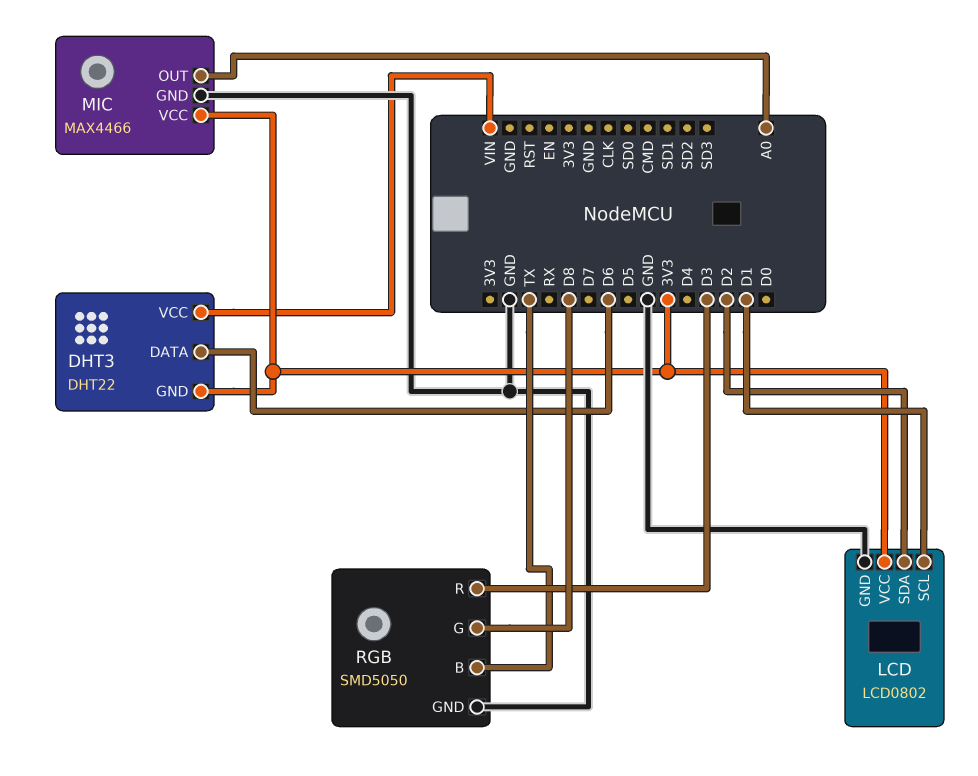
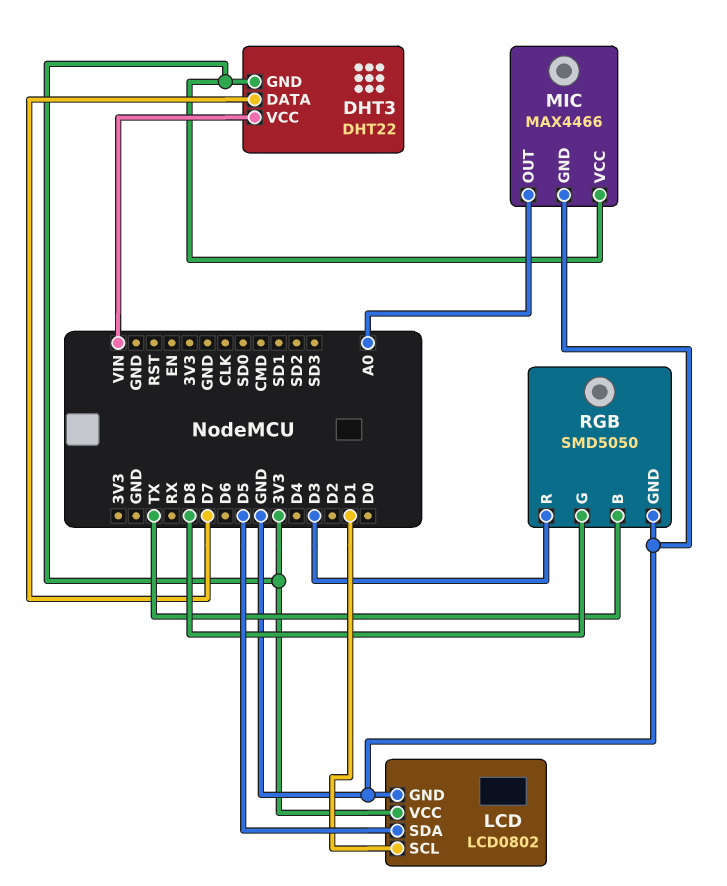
DHT3 pin DATA: D6 -> D7
LCD pin SDA: D2 -> D5

